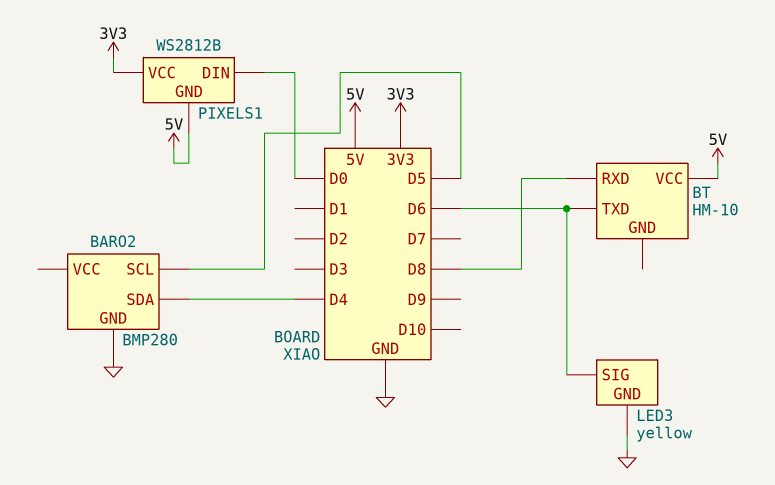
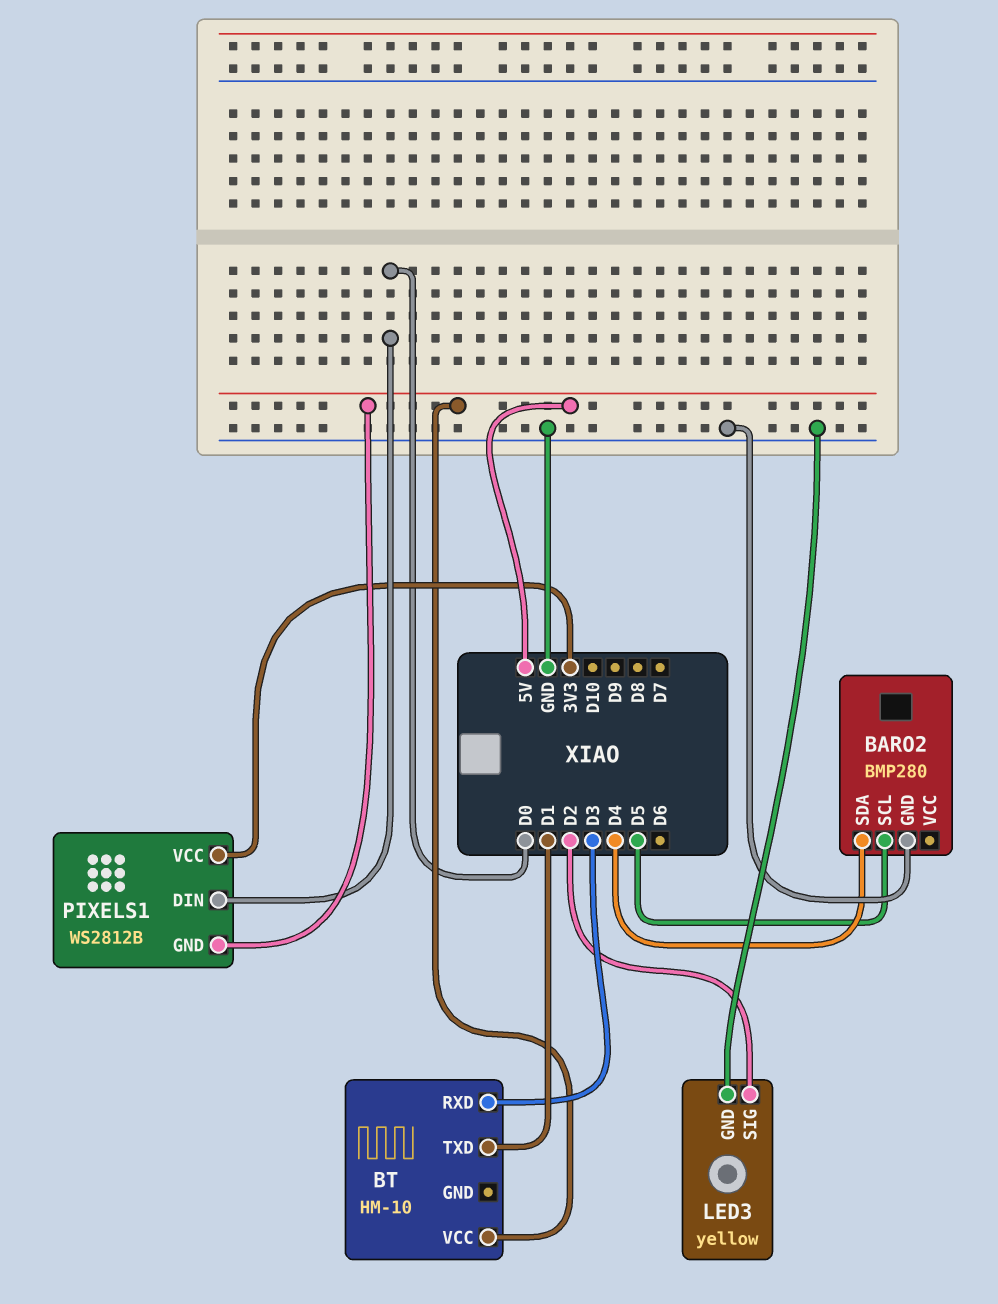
BT pin RXD: D8 -> D3
BT pin TXD: D6 -> D1
LED3 pin SIG: D6 -> D2

